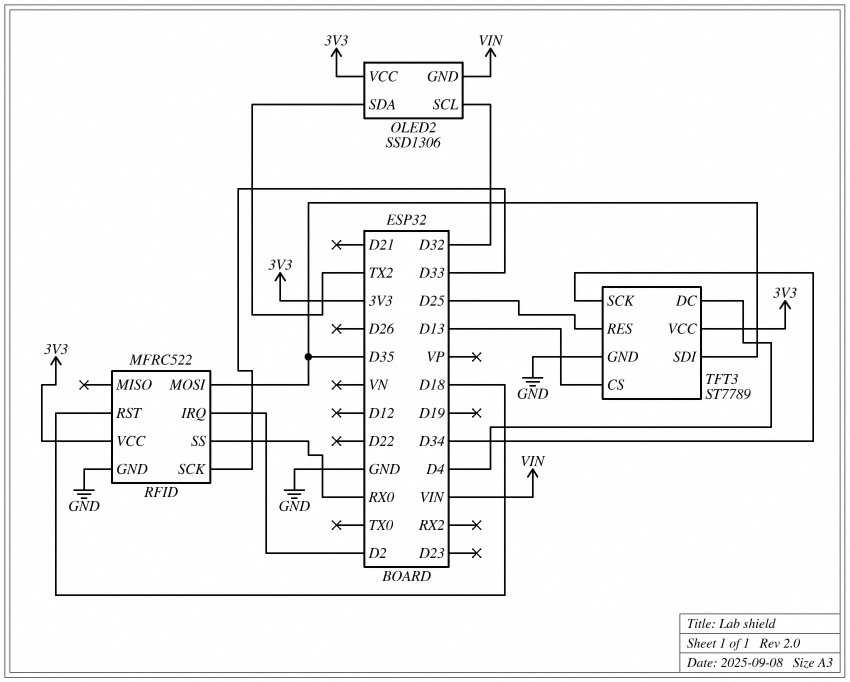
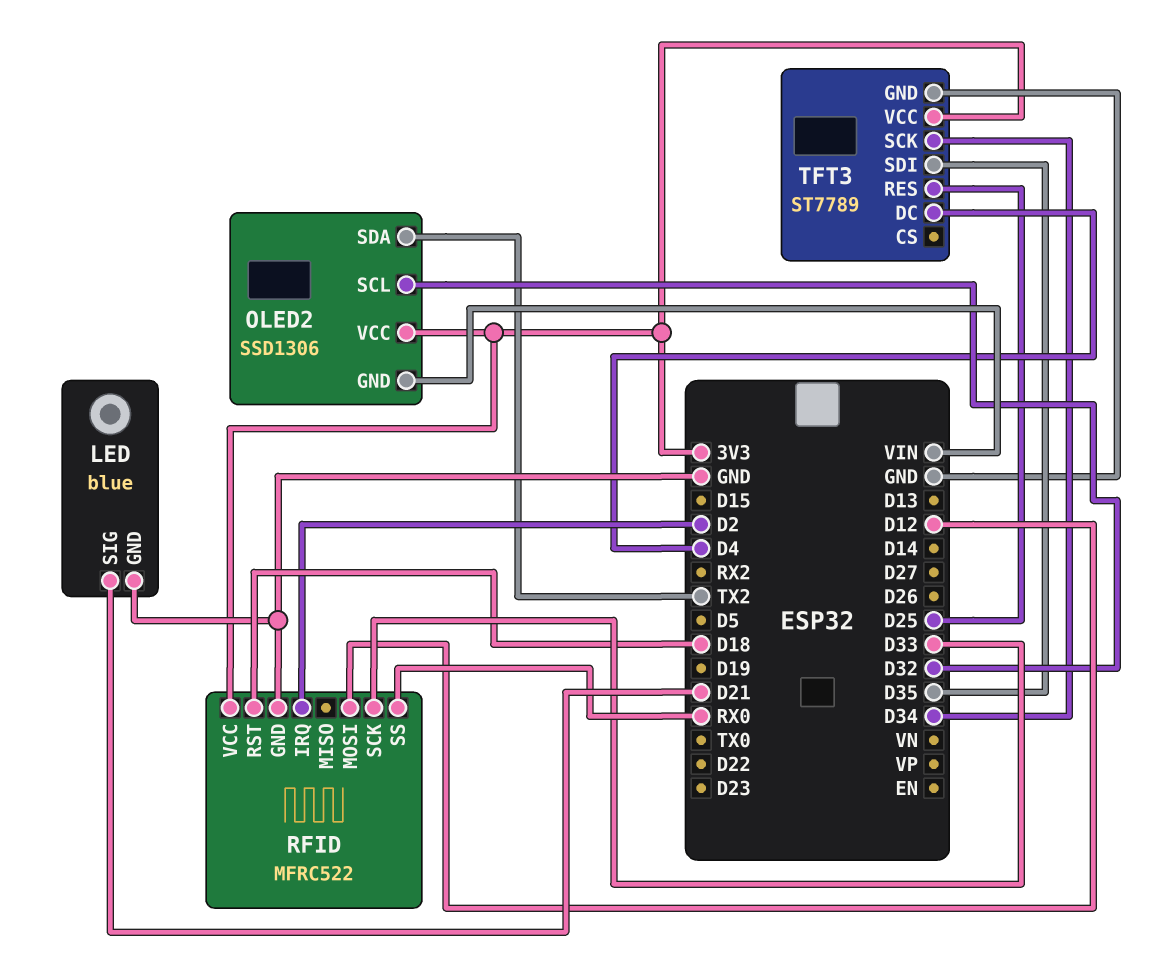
LED: none -> blue
LED pin GND: none -> GND
LED pin SIG: none -> D21
RFID pin MOSI: D35 -> D12
TFT3 pin CS: D13 -> none

